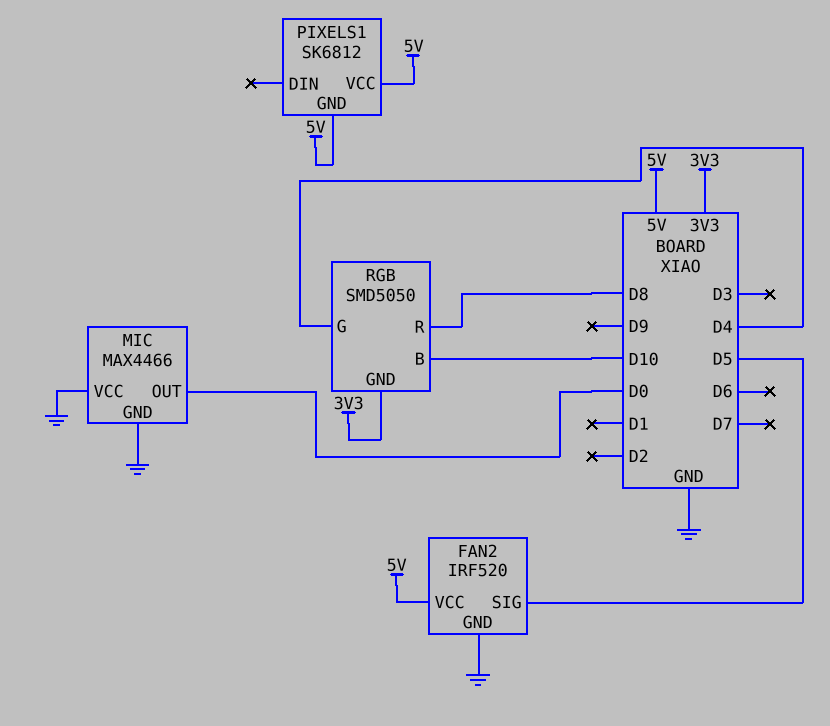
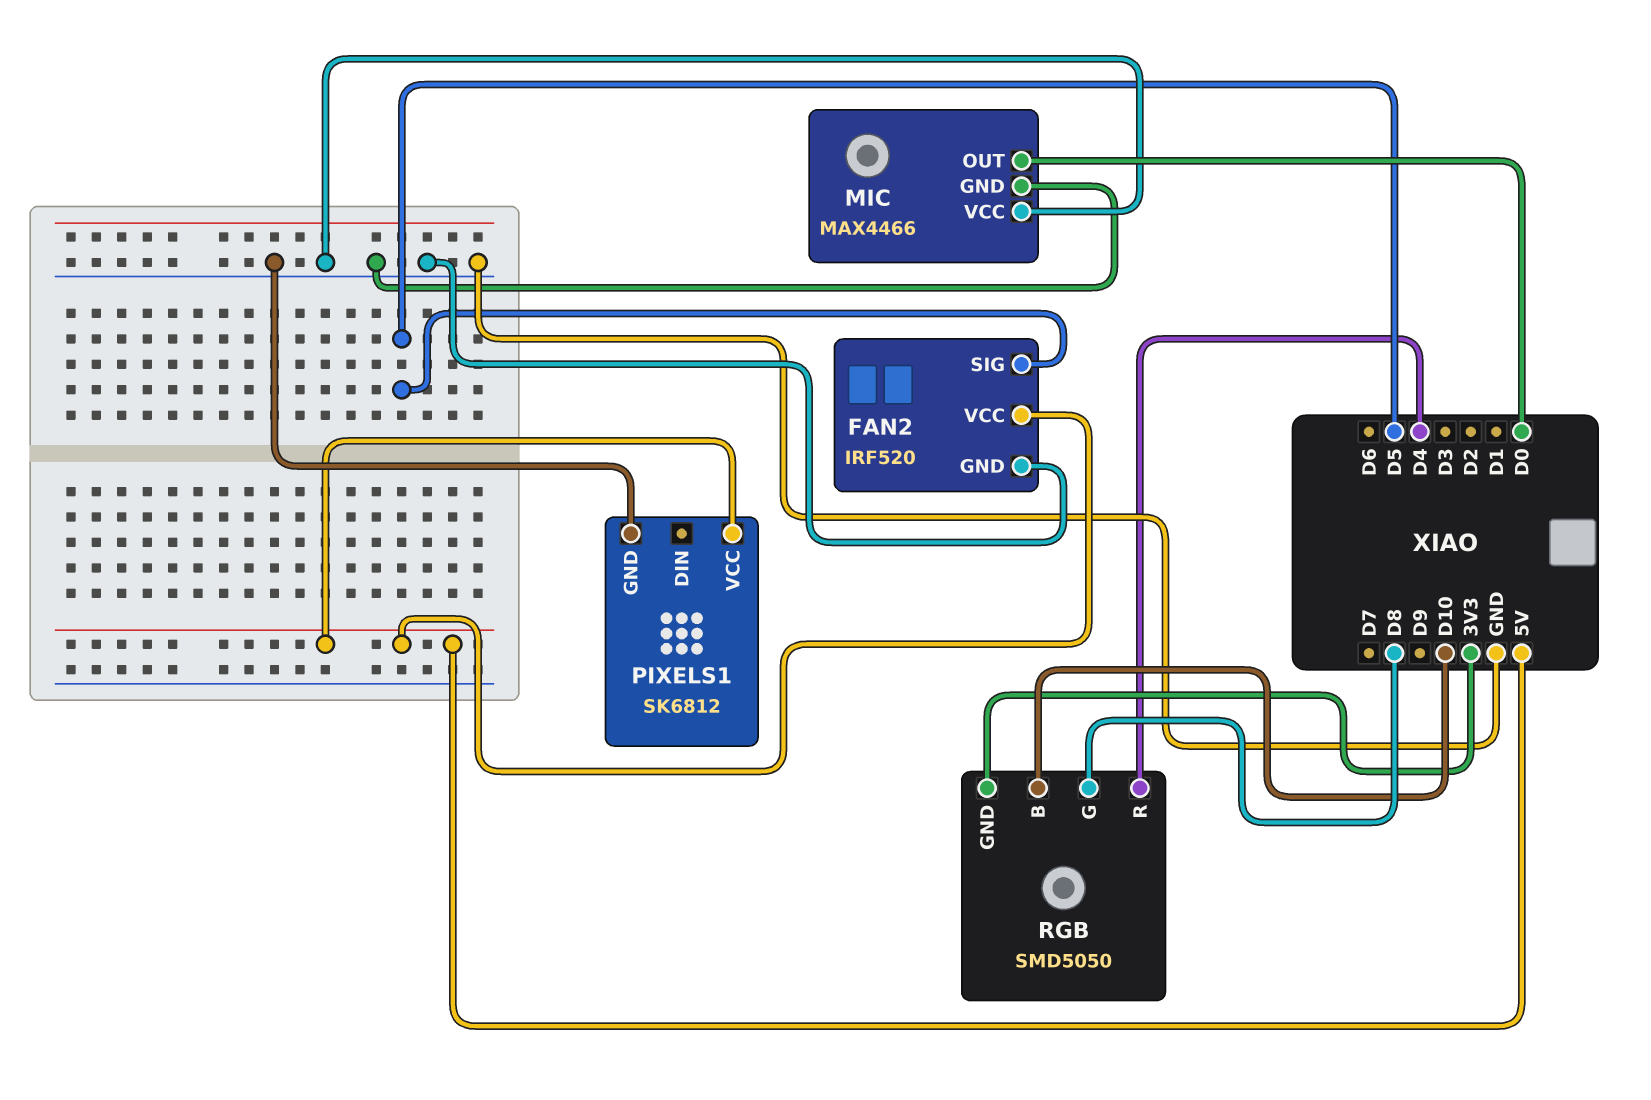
PIXELS1 pin GND: 5V -> GND
RGB pin G: D4 -> D8
RGB pin R: D8 -> D4

